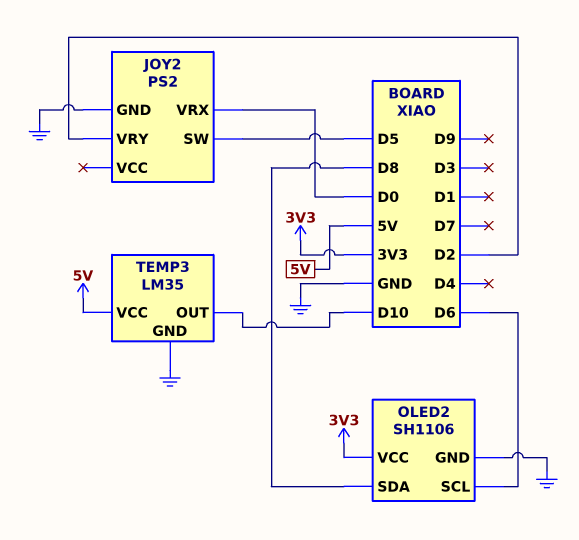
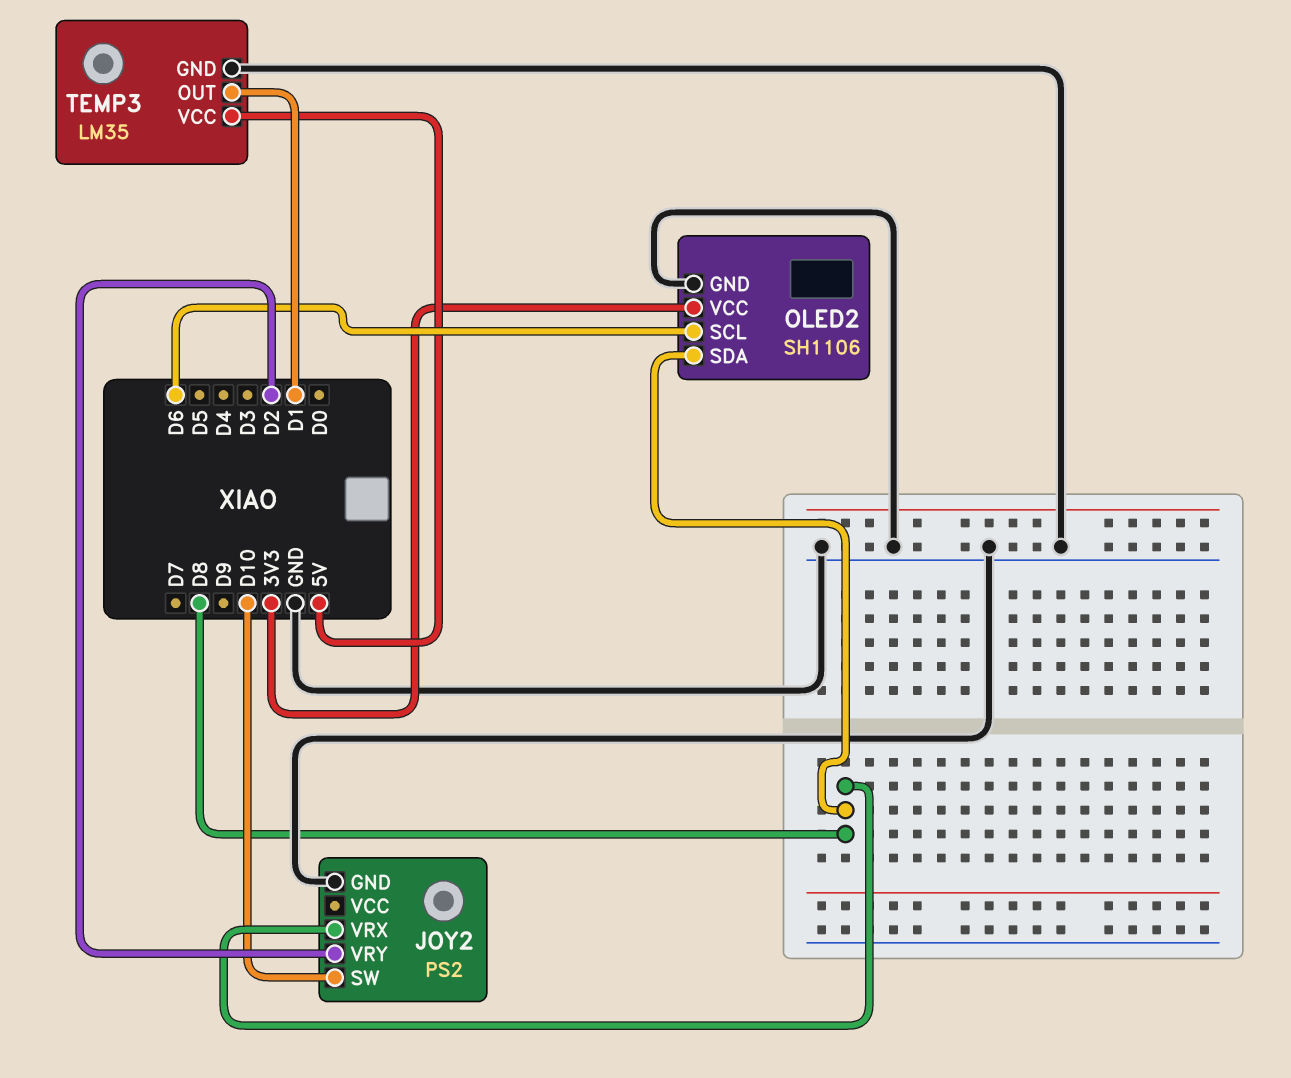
JOY2 pin SW: D5 -> D10
JOY2 pin VRX: D0 -> D8
TEMP3 pin OUT: D10 -> D1

